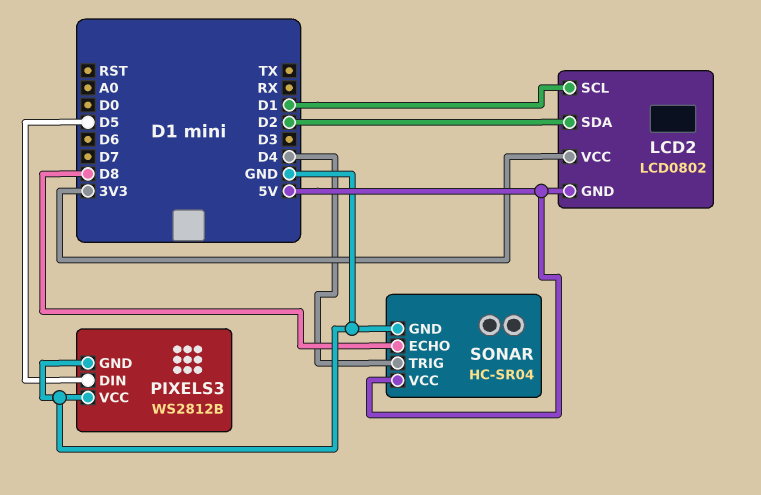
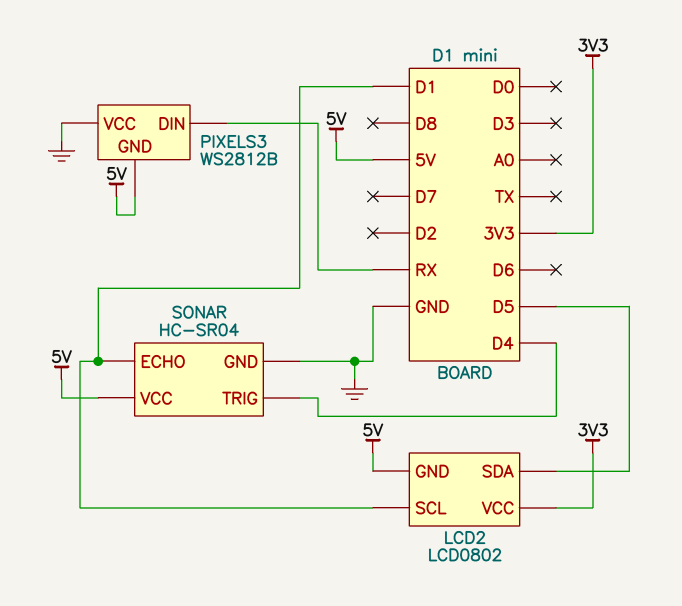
LCD2 pin SDA: D2 -> D5
PIXELS3 pin DIN: D5 -> RX
PIXELS3 pin GND: GND -> 5V
SONAR pin ECHO: D8 -> D1

